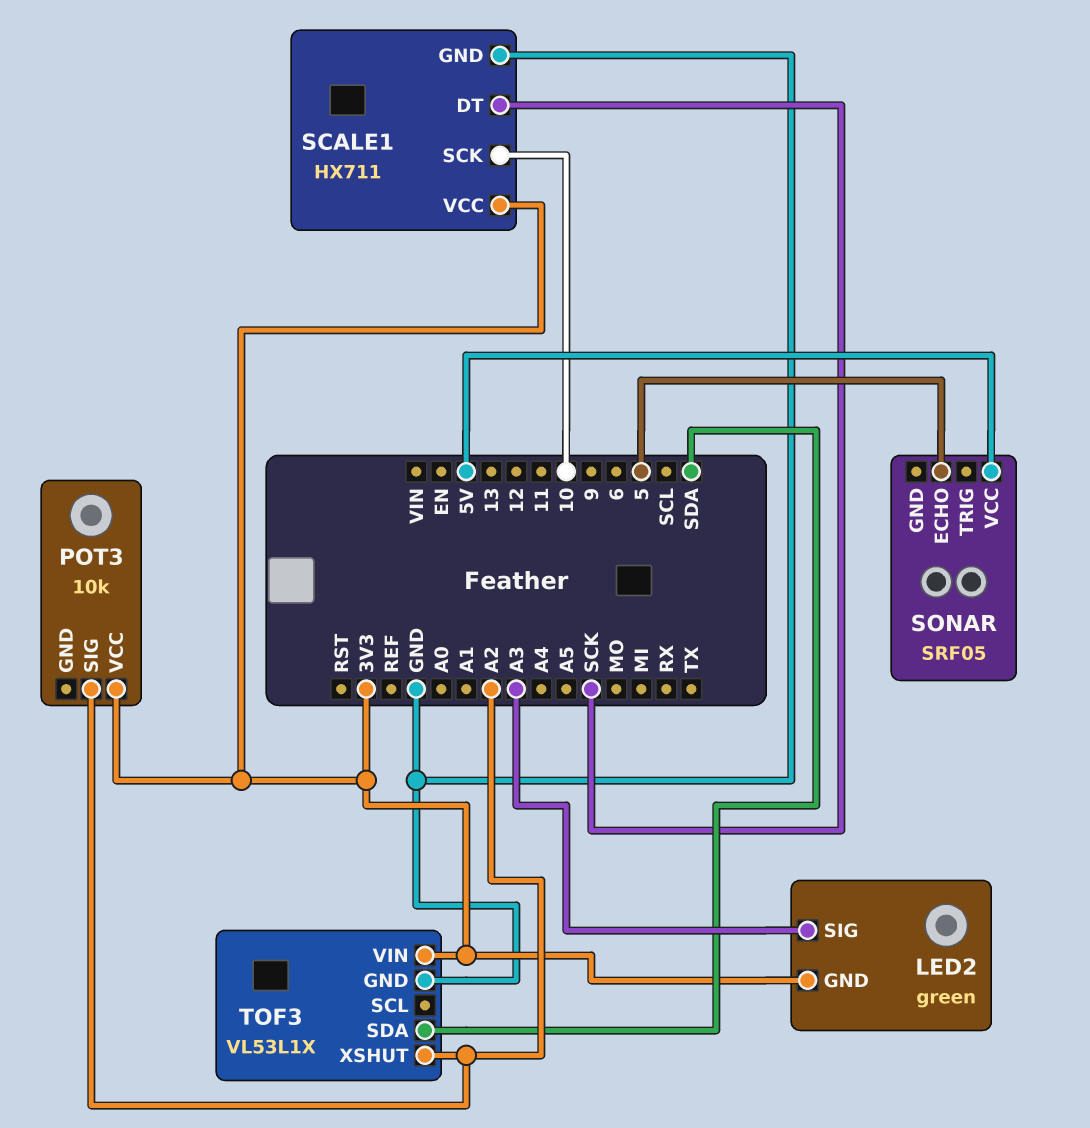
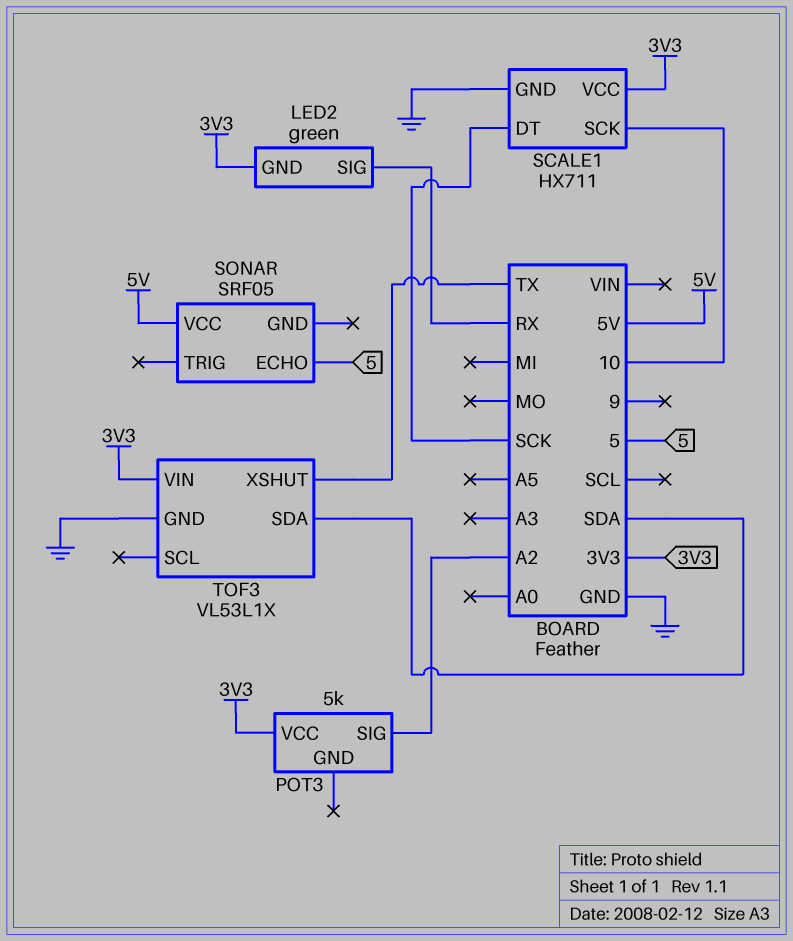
LED2 pin SIG: A3 -> RX
POT3: 10k -> 5k
TOF3 pin XSHUT: A2 -> TX

